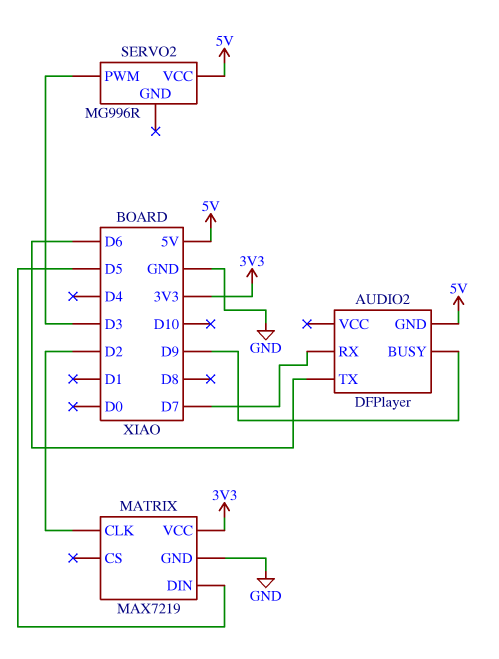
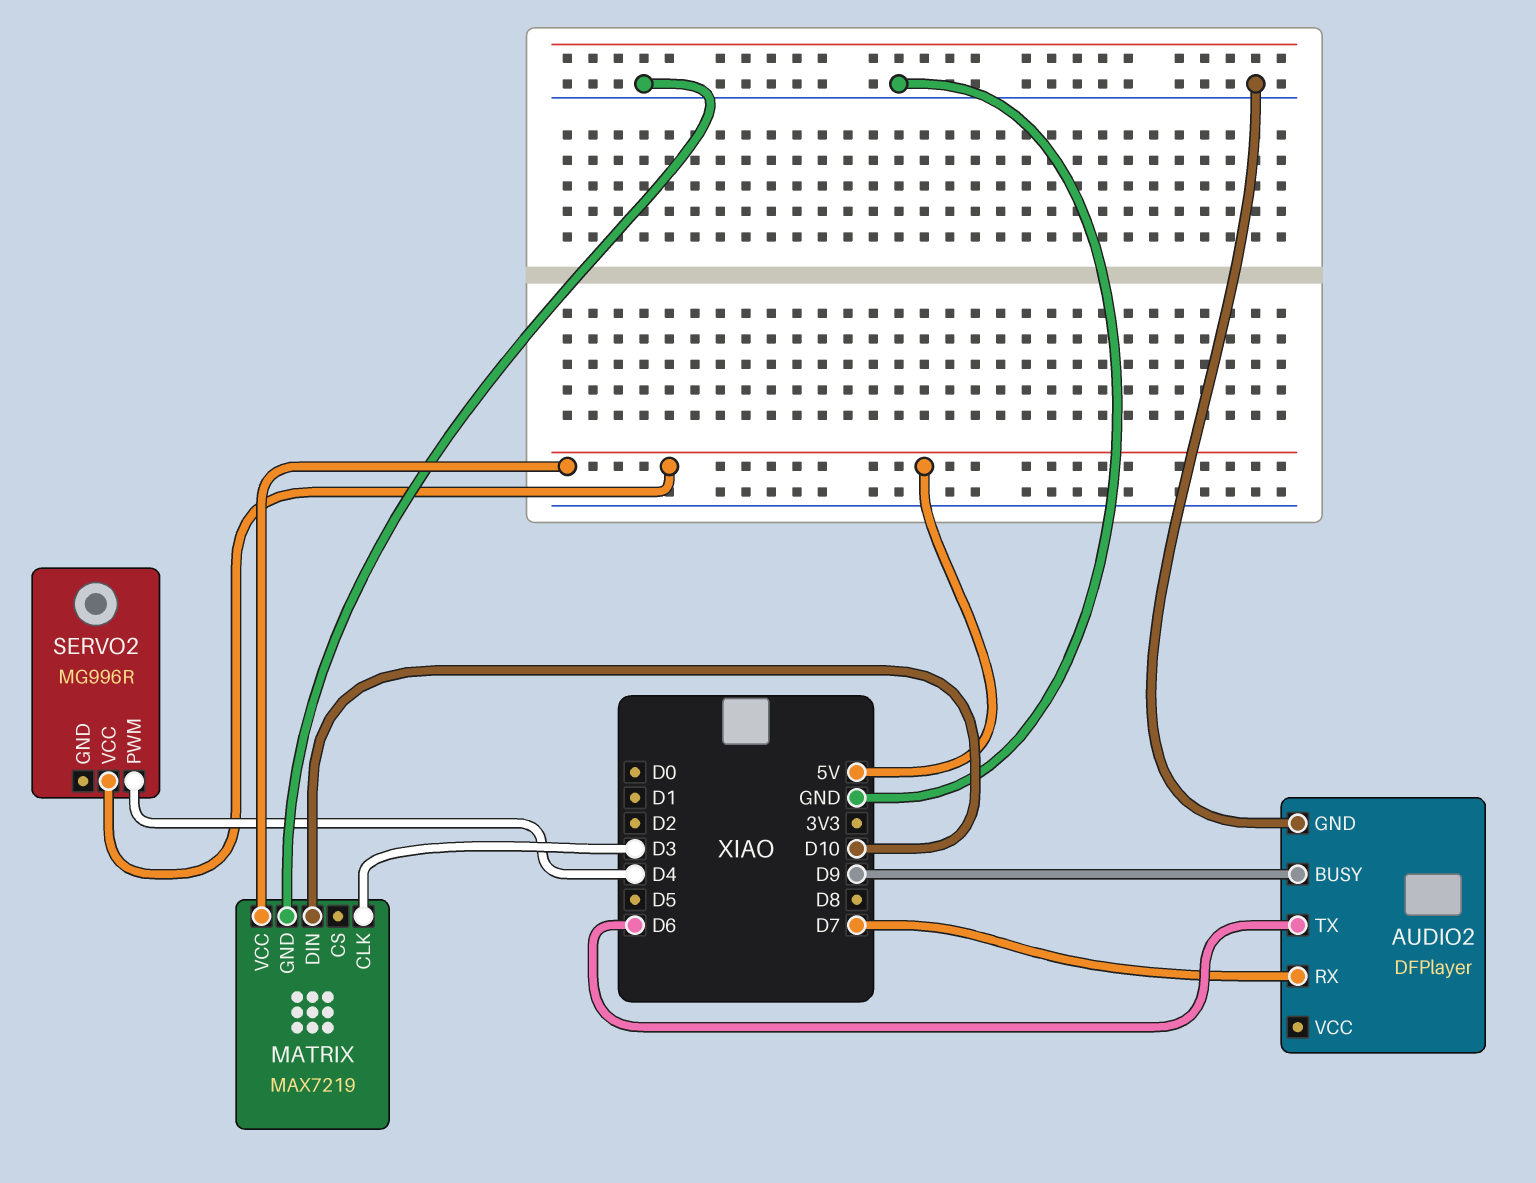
AUDIO2 pin GND: 5V -> GND
MATRIX pin CLK: D2 -> D3
MATRIX pin DIN: D5 -> D10
MATRIX pin VCC: 3V3 -> 5V
SERVO2 pin PWM: D3 -> D4

